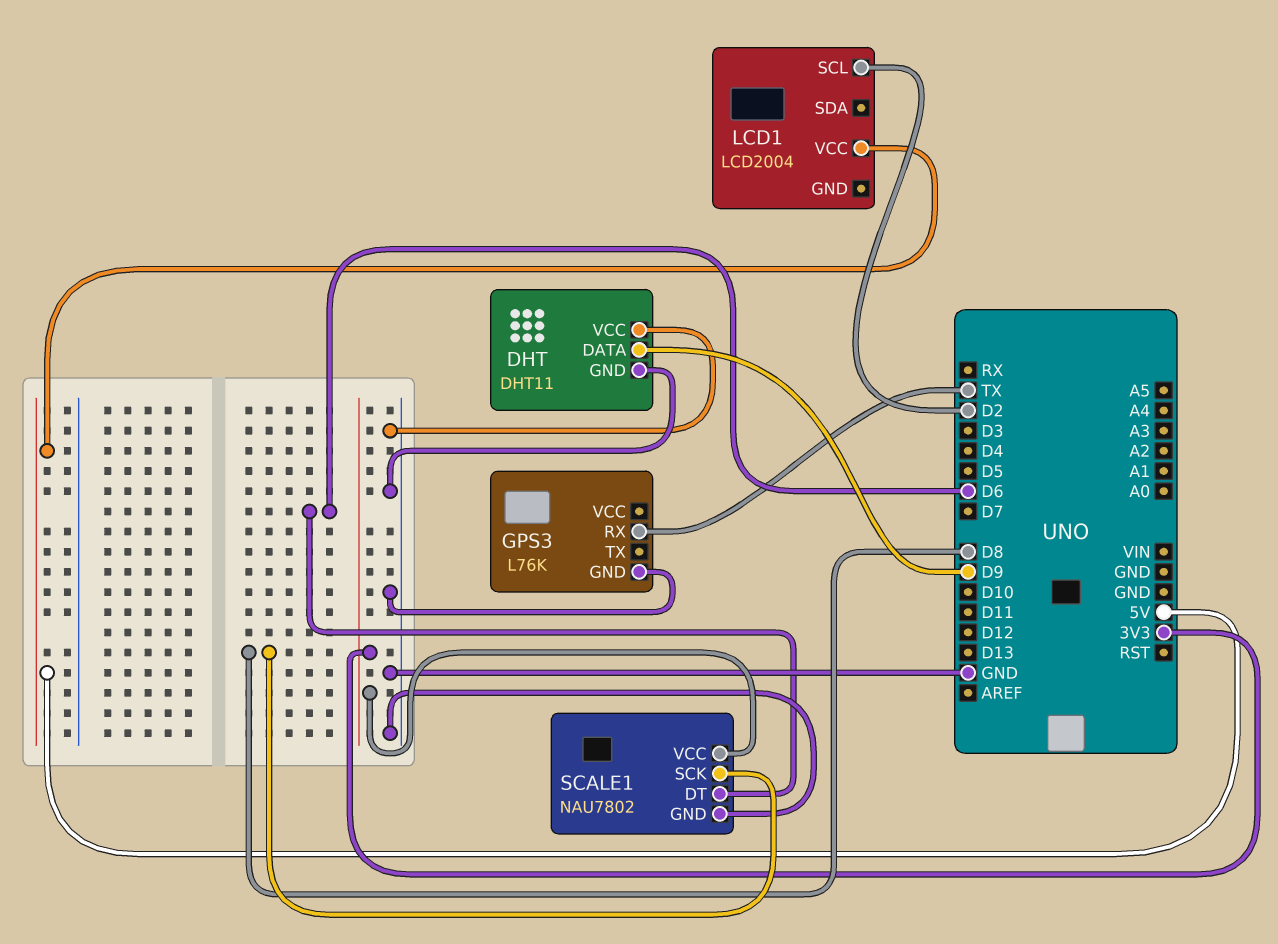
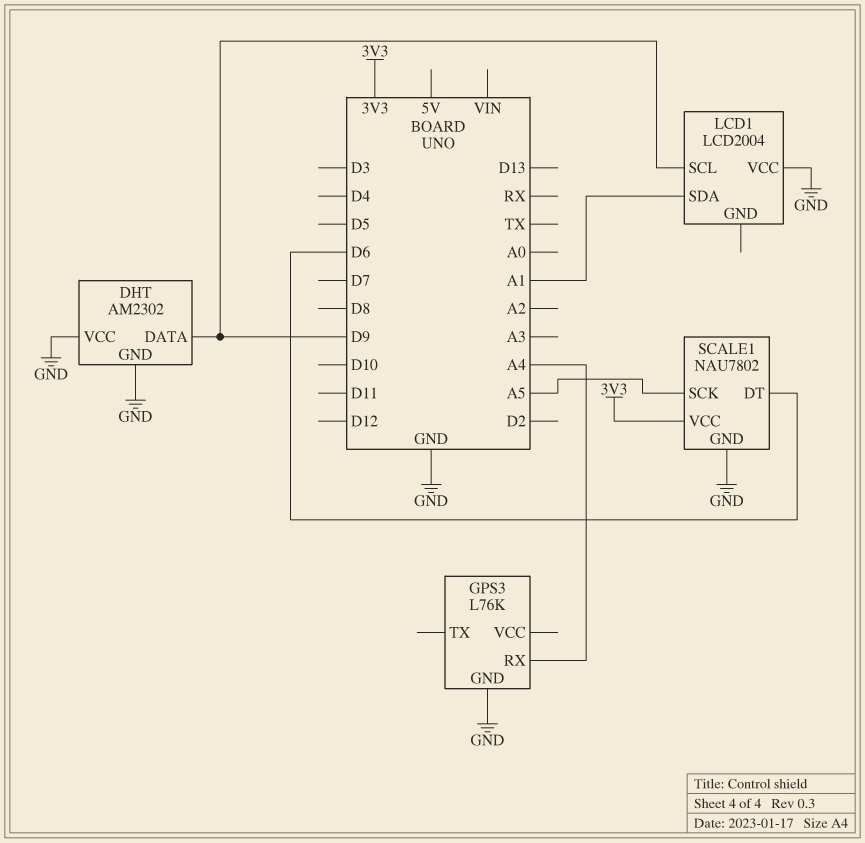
DHT: DHT11 -> AM2302
GPS3 pin RX: TX -> A4
LCD1 pin SCL: D2 -> D9
LCD1 pin SDA: none -> A1
LCD1 pin VCC: 5V -> GND
SCALE1 pin SCK: D8 -> A5

